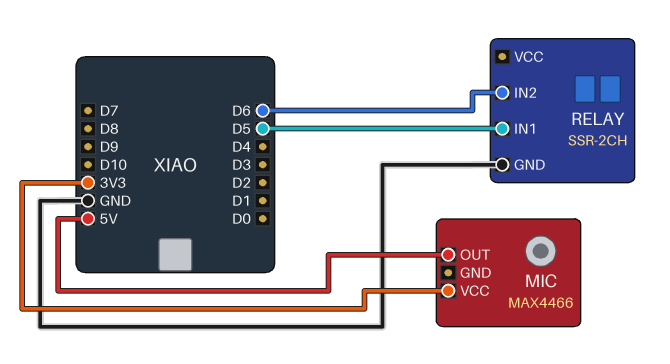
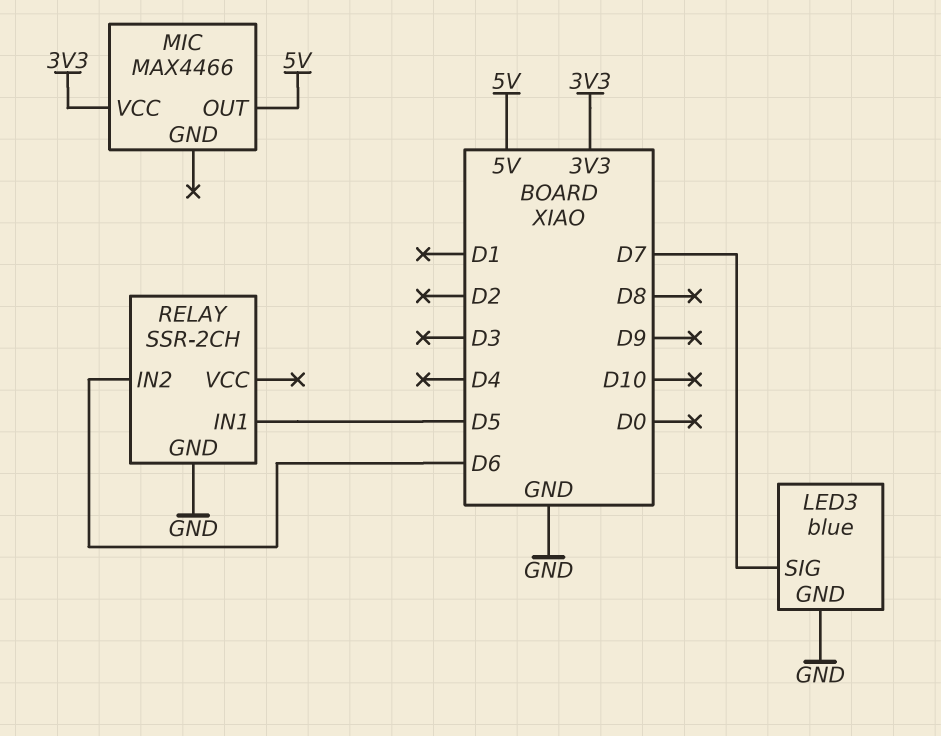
LED3: none -> blue
LED3 pin GND: none -> GND
LED3 pin SIG: none -> D7

